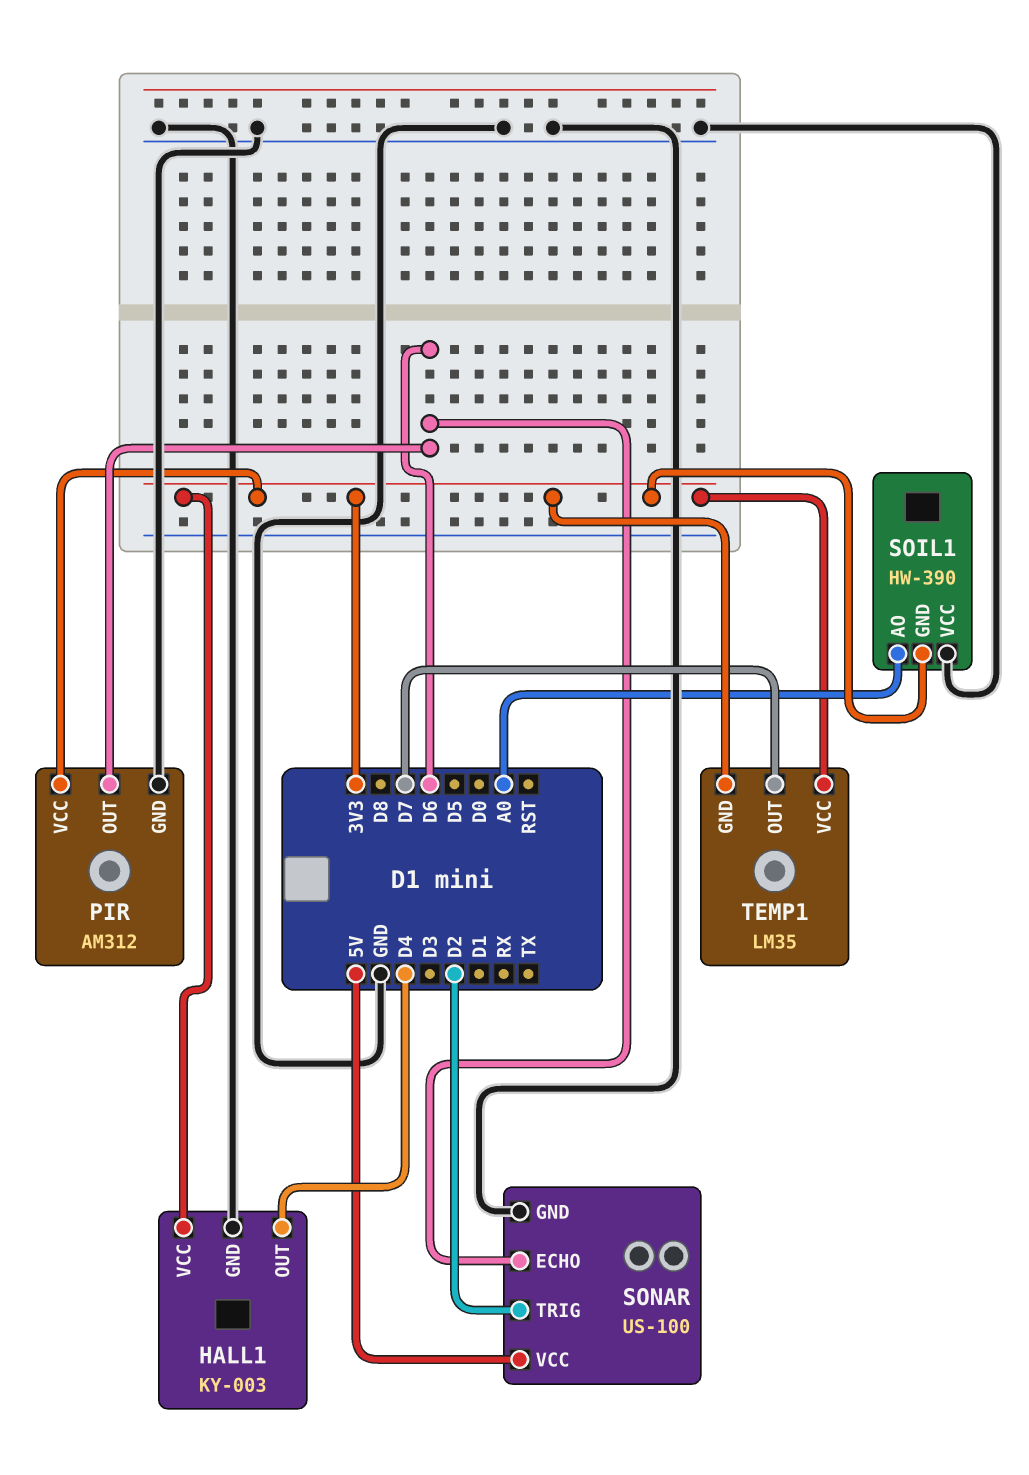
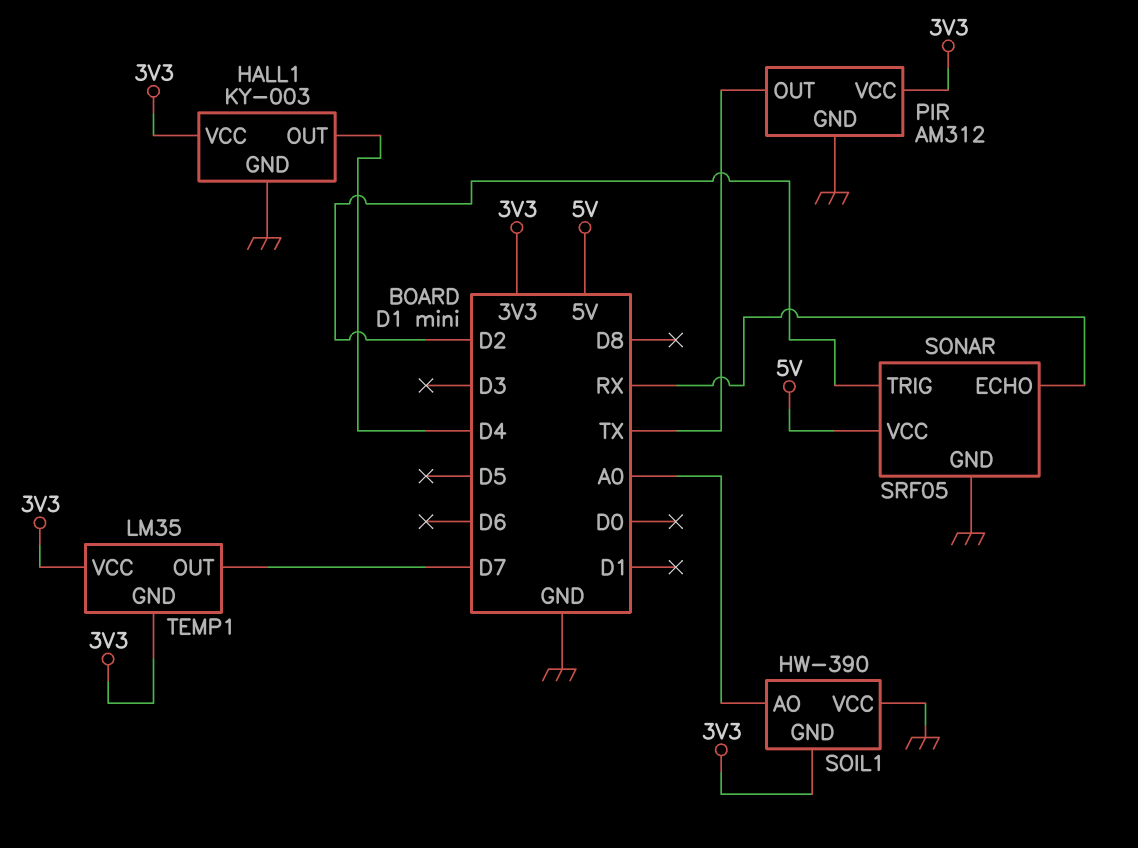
PIR pin OUT: D6 -> TX
SONAR: US-100 -> SRF05
SONAR pin ECHO: D6 -> RX

